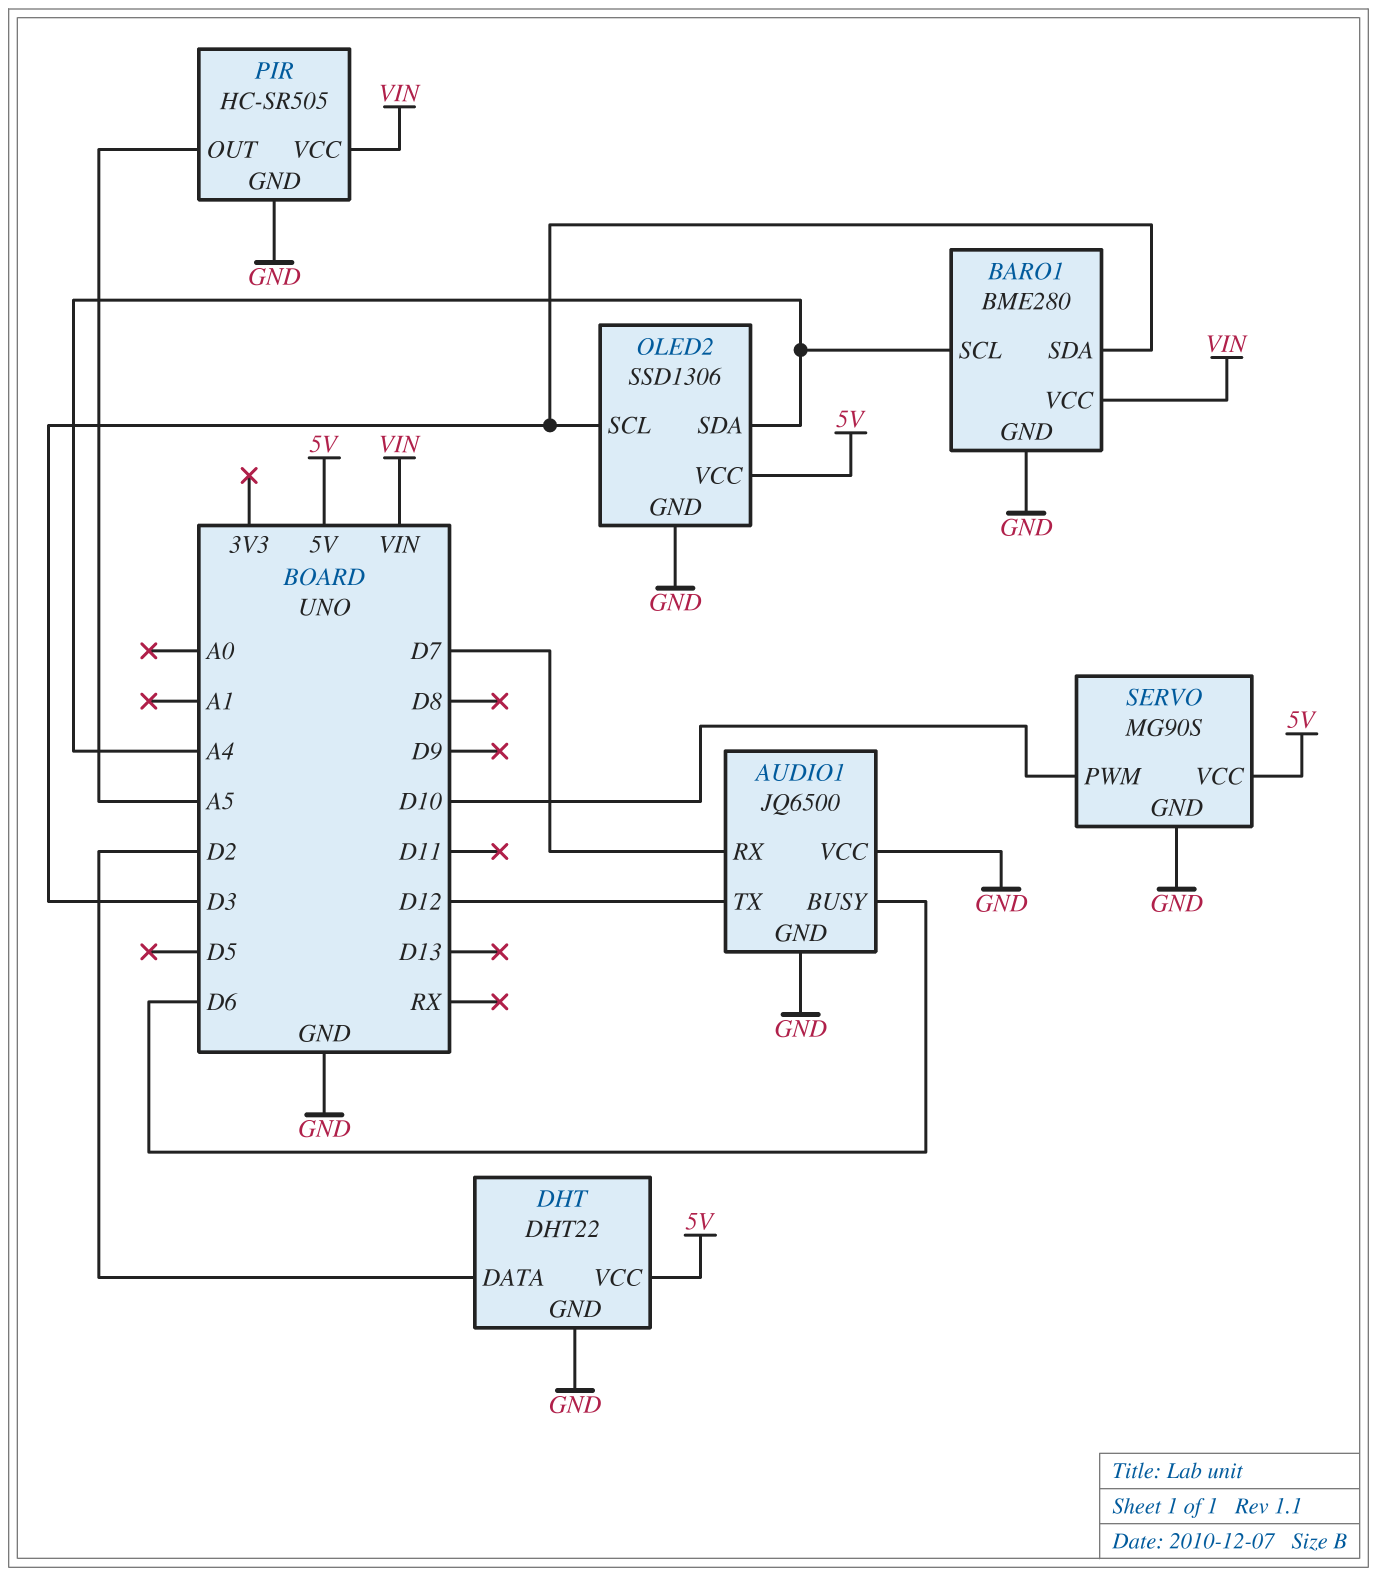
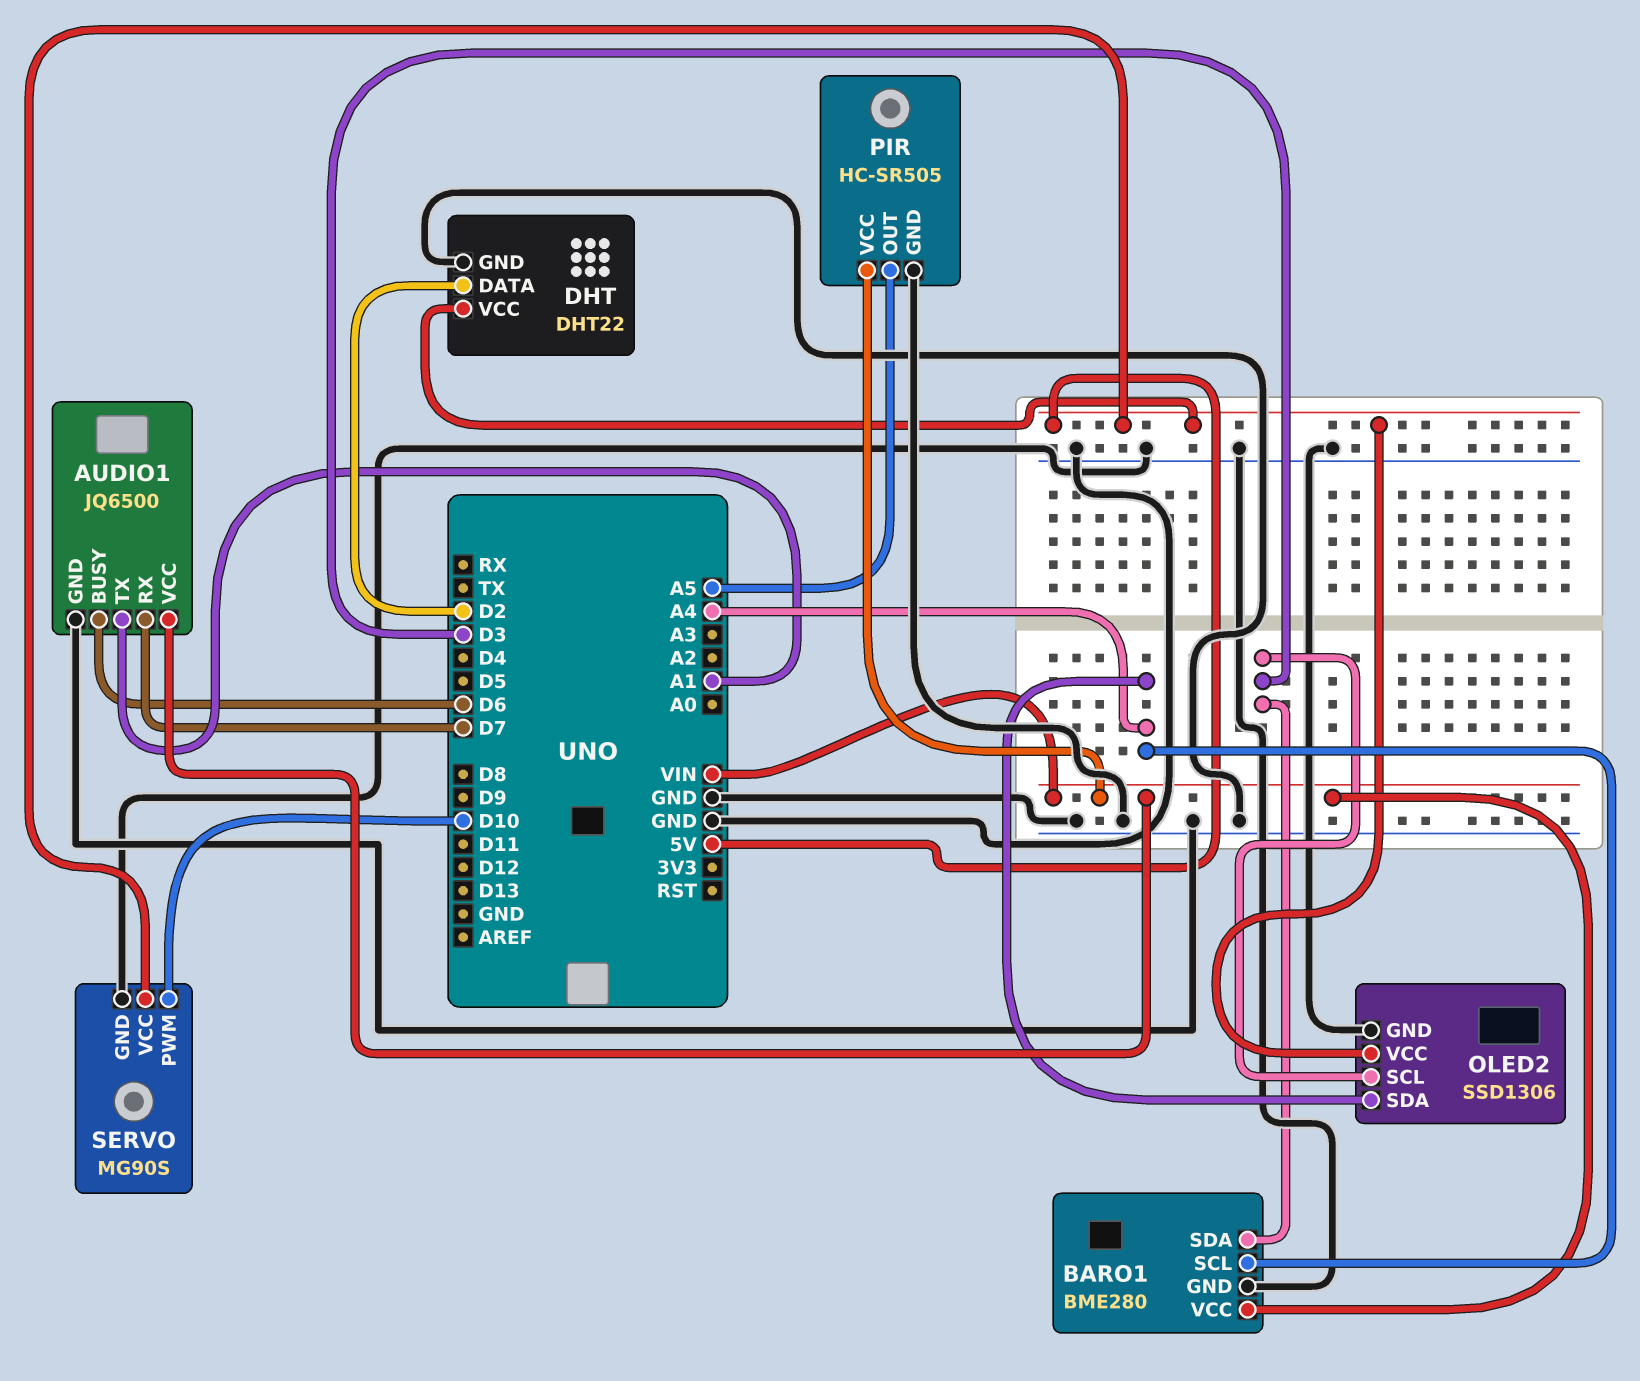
AUDIO1 pin TX: D12 -> A1
AUDIO1 pin VCC: GND -> VIN

